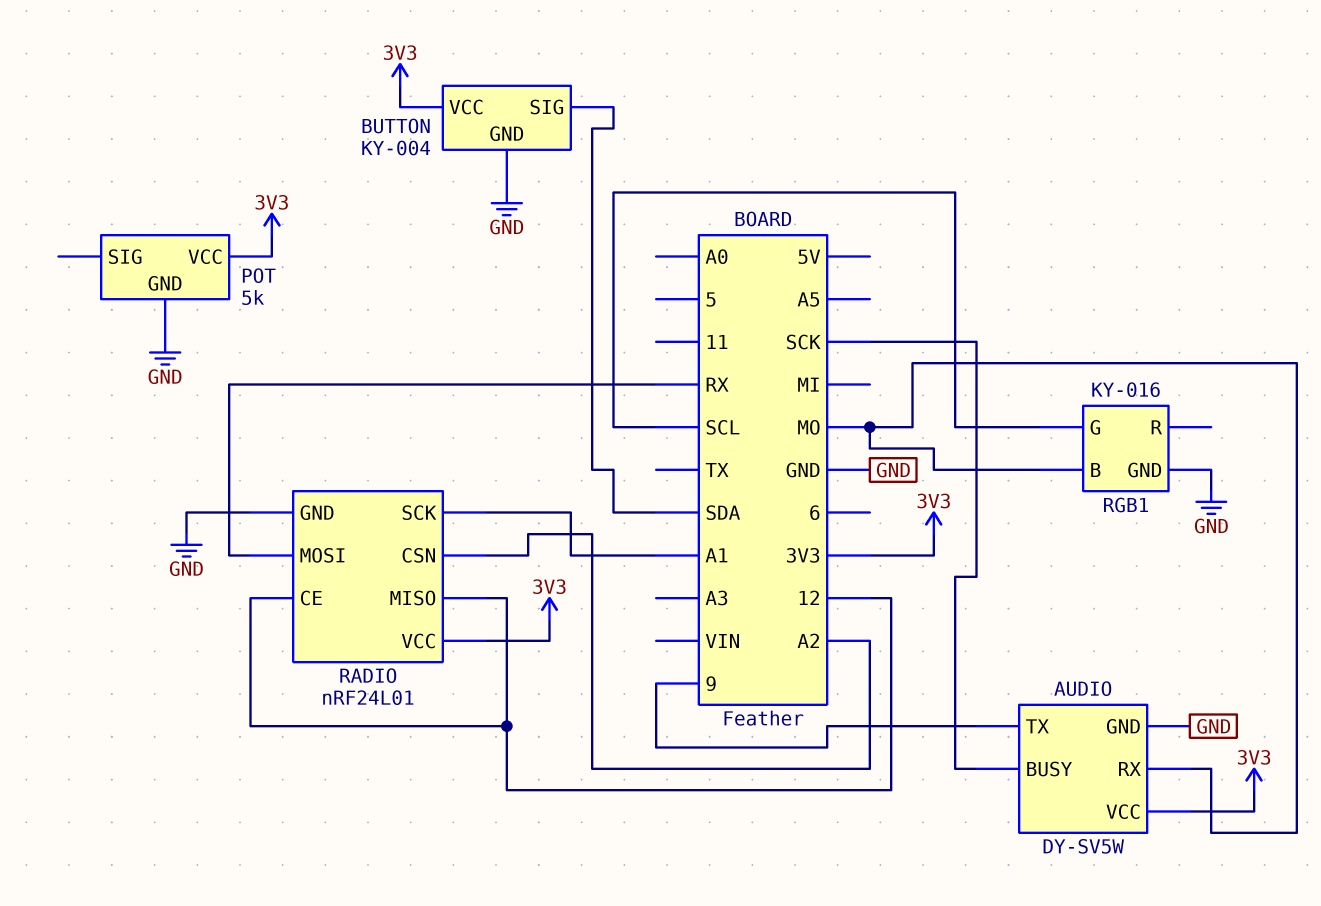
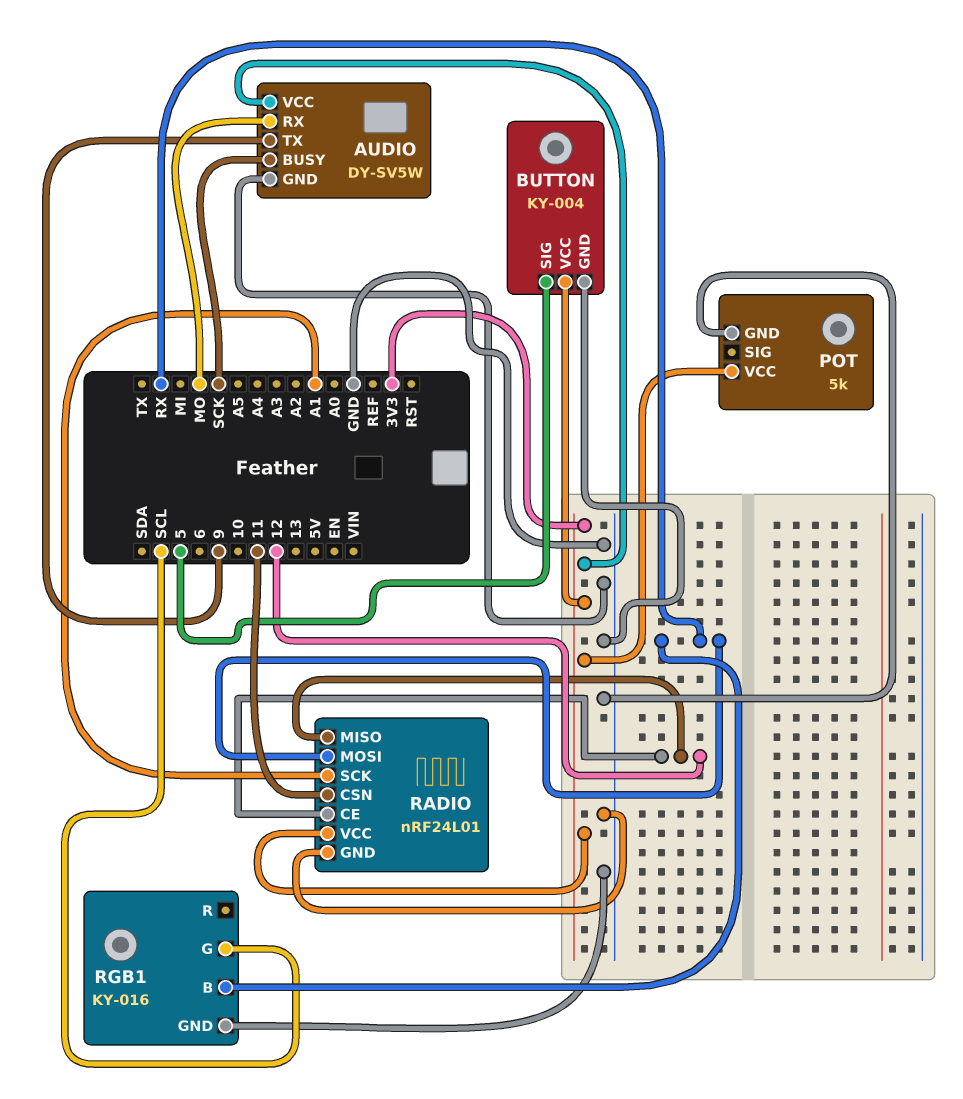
BUTTON pin SIG: SDA -> 5
RADIO pin CSN: A2 -> 11
RGB1 pin B: MO -> RX

